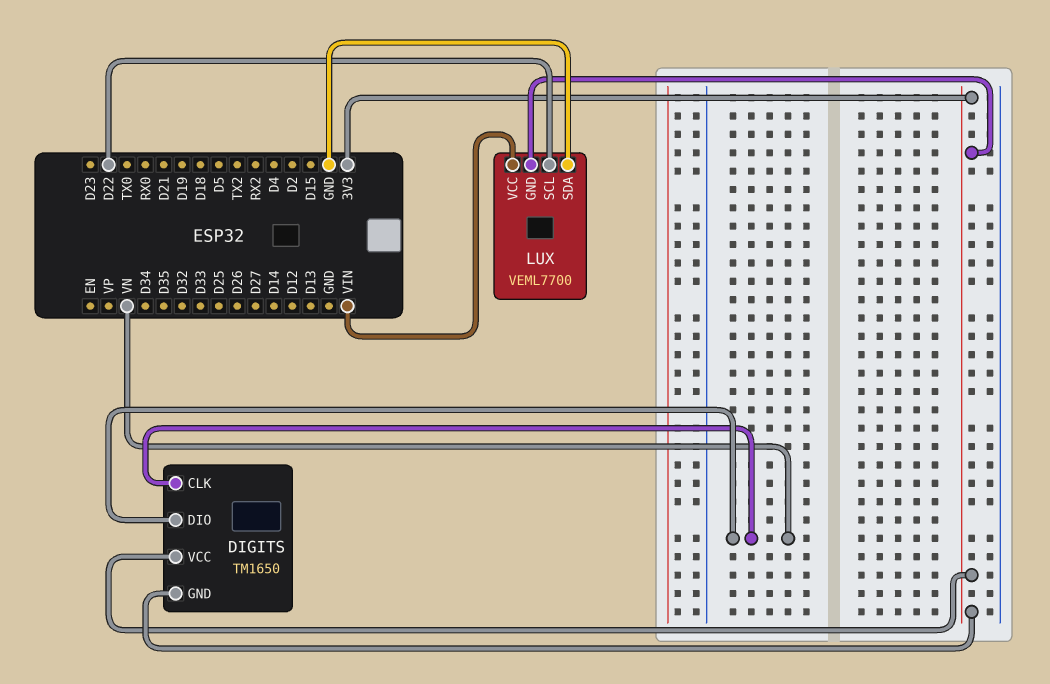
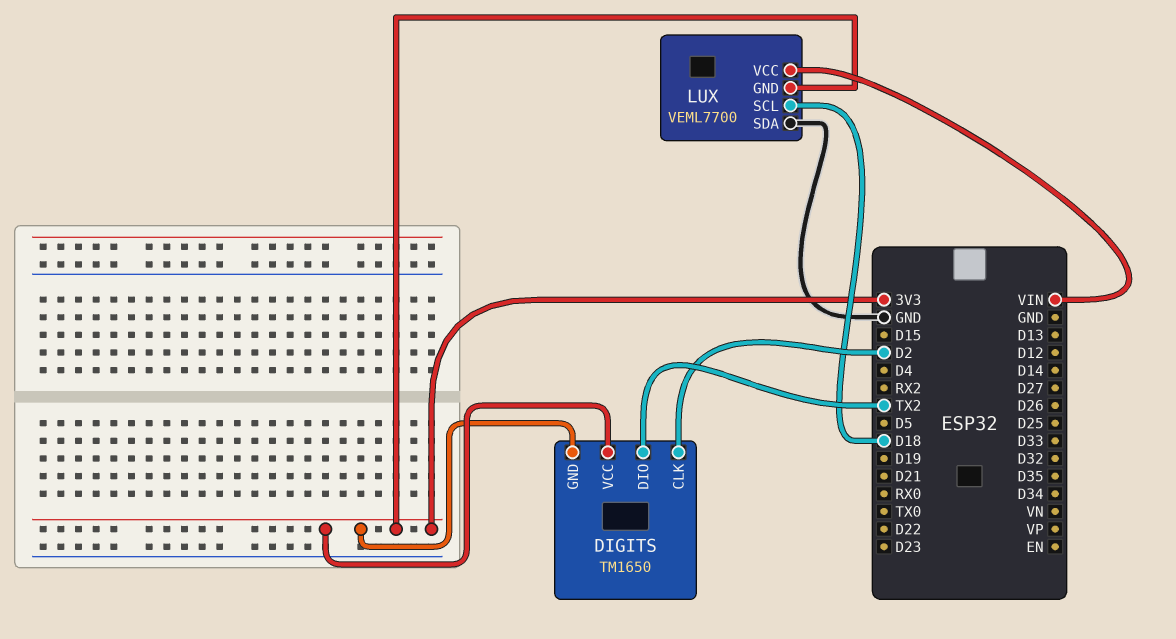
DIGITS pin CLK: VN -> D2
DIGITS pin DIO: VN -> TX2
LUX pin SCL: D22 -> D18

